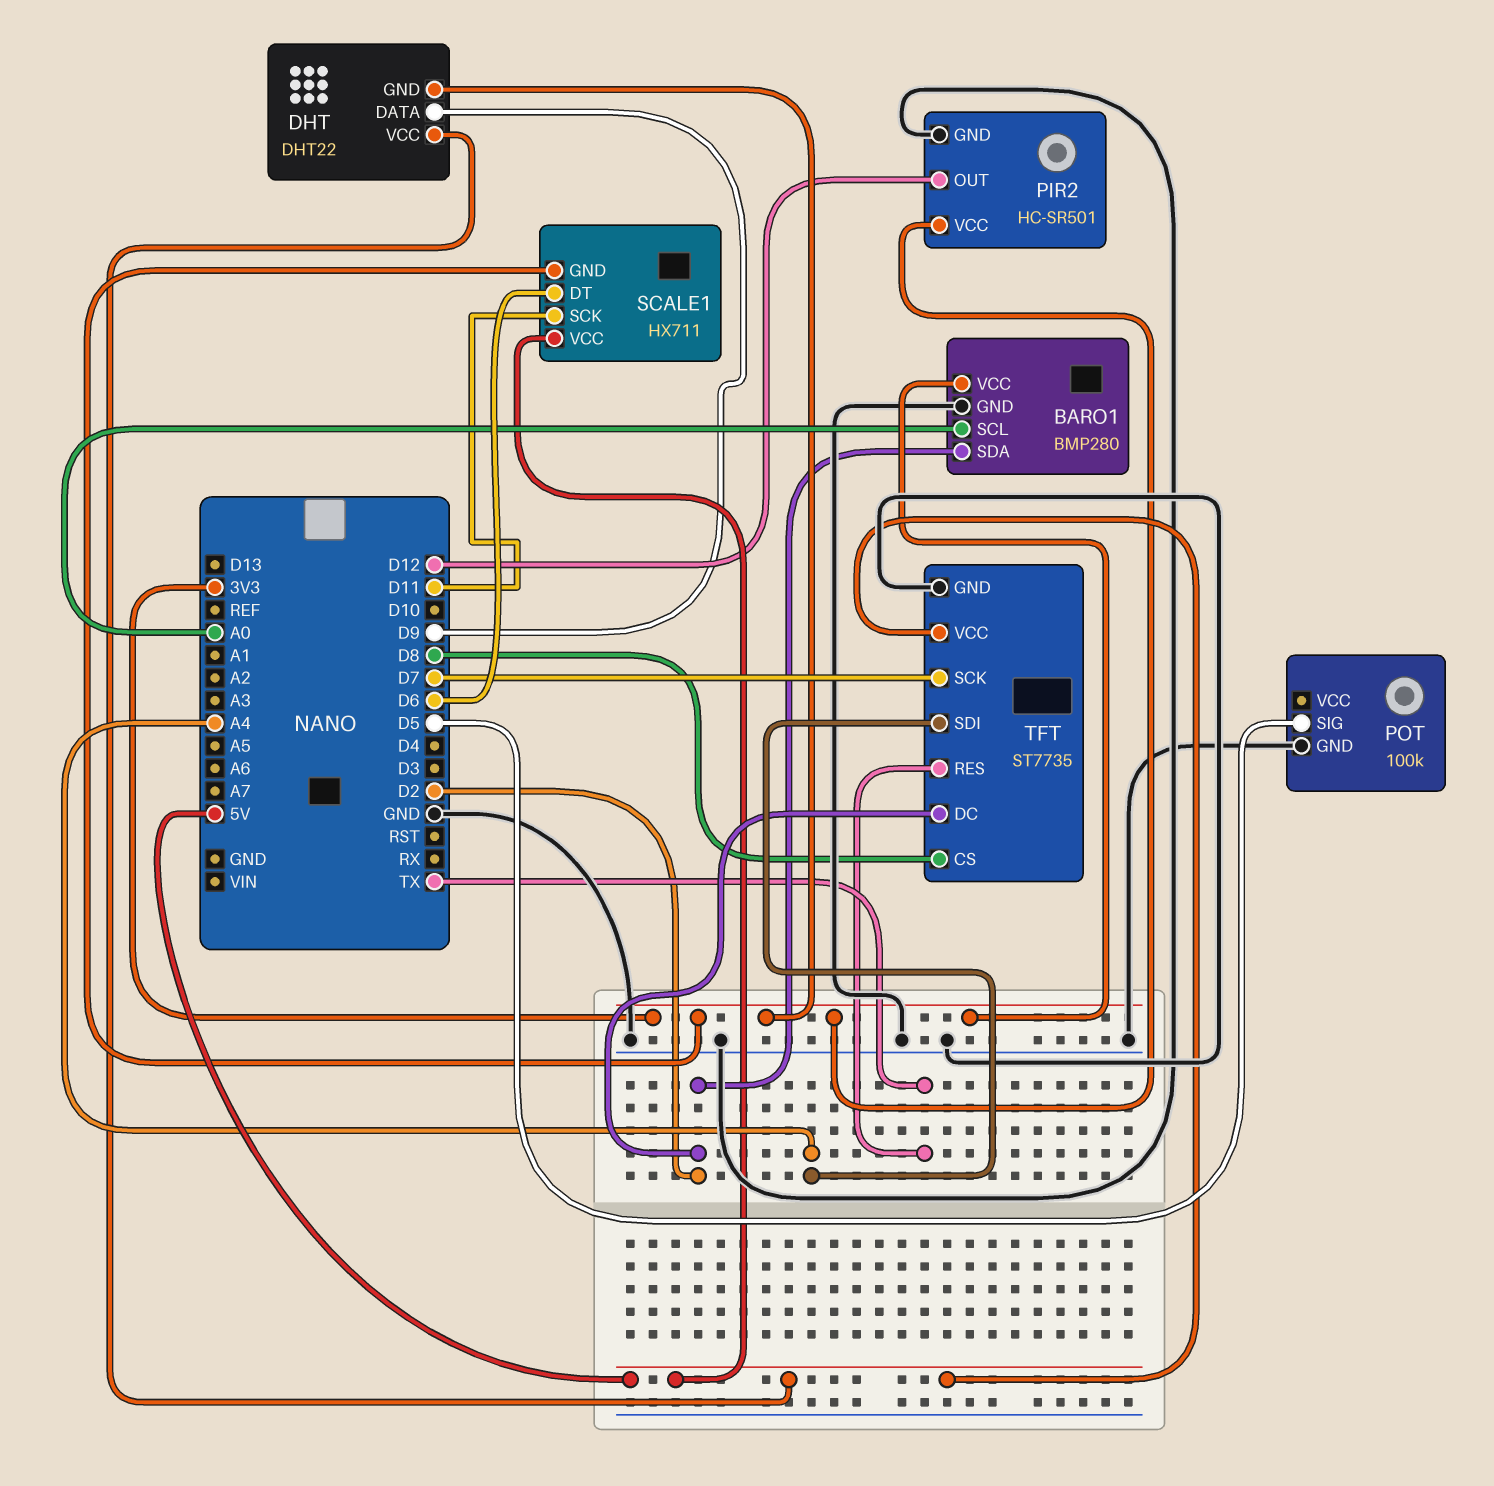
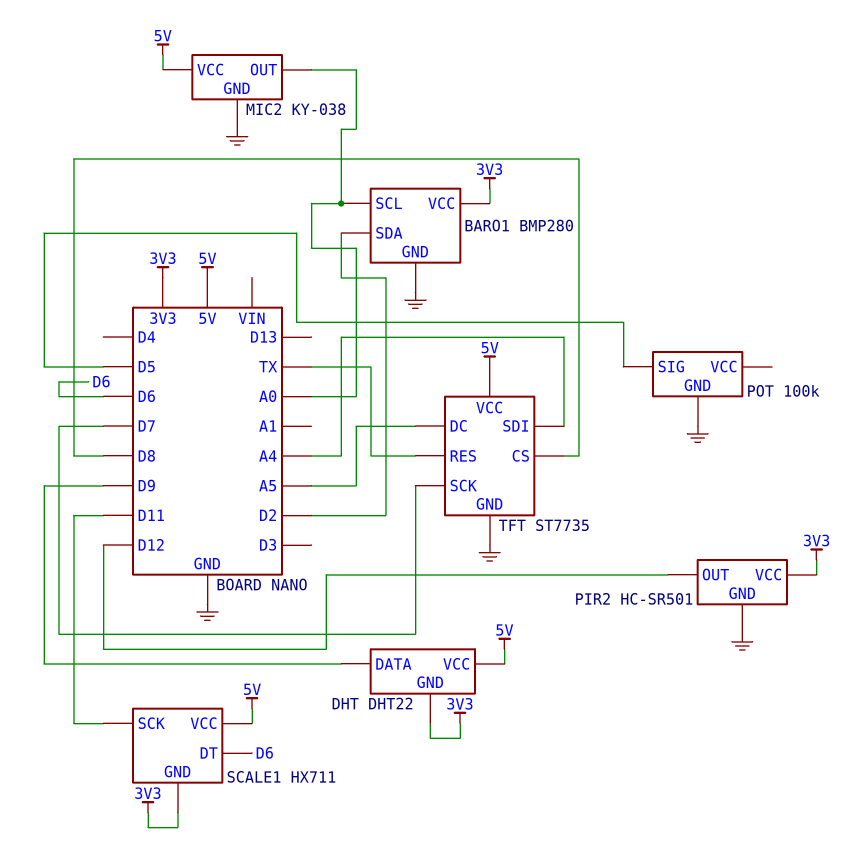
MIC2: none -> KY-038
MIC2 pin GND: none -> GND
MIC2 pin OUT: none -> A0
MIC2 pin VCC: none -> 5V
TFT pin DC: D2 -> A5

